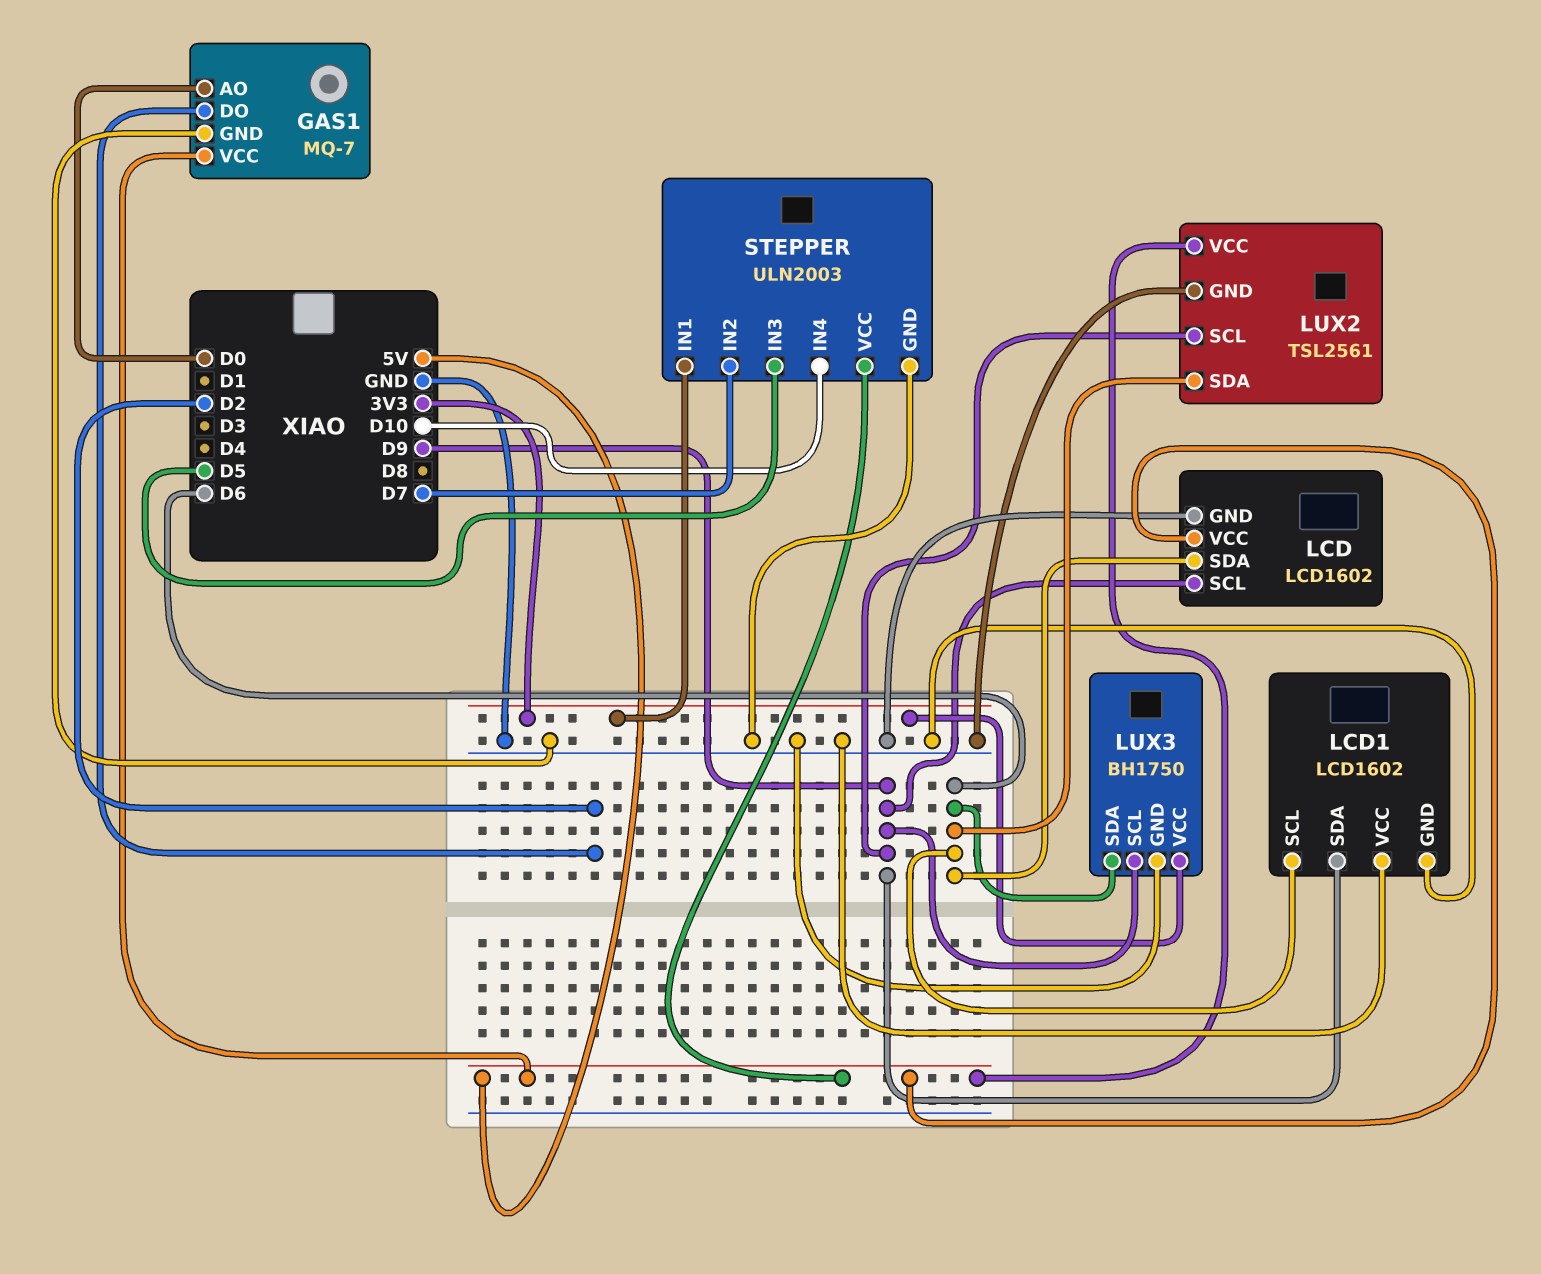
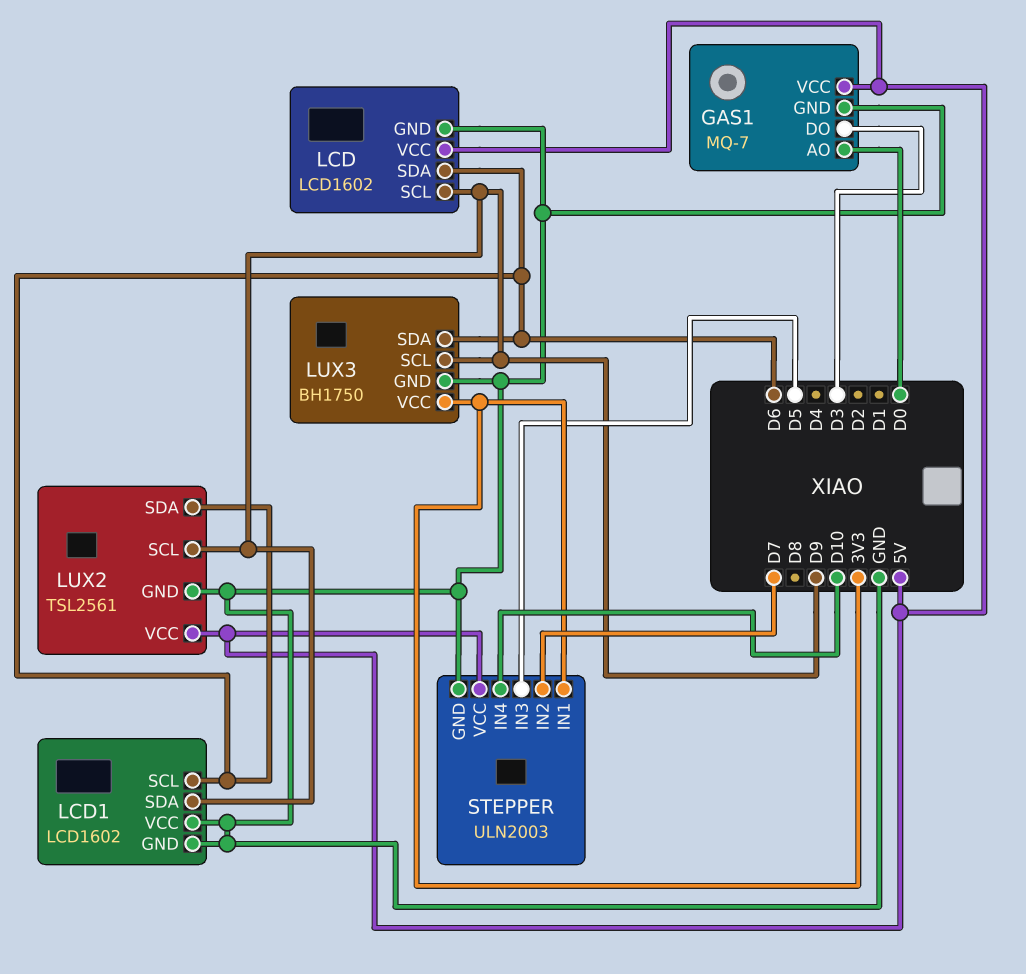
GAS1 pin DO: D2 -> D3

